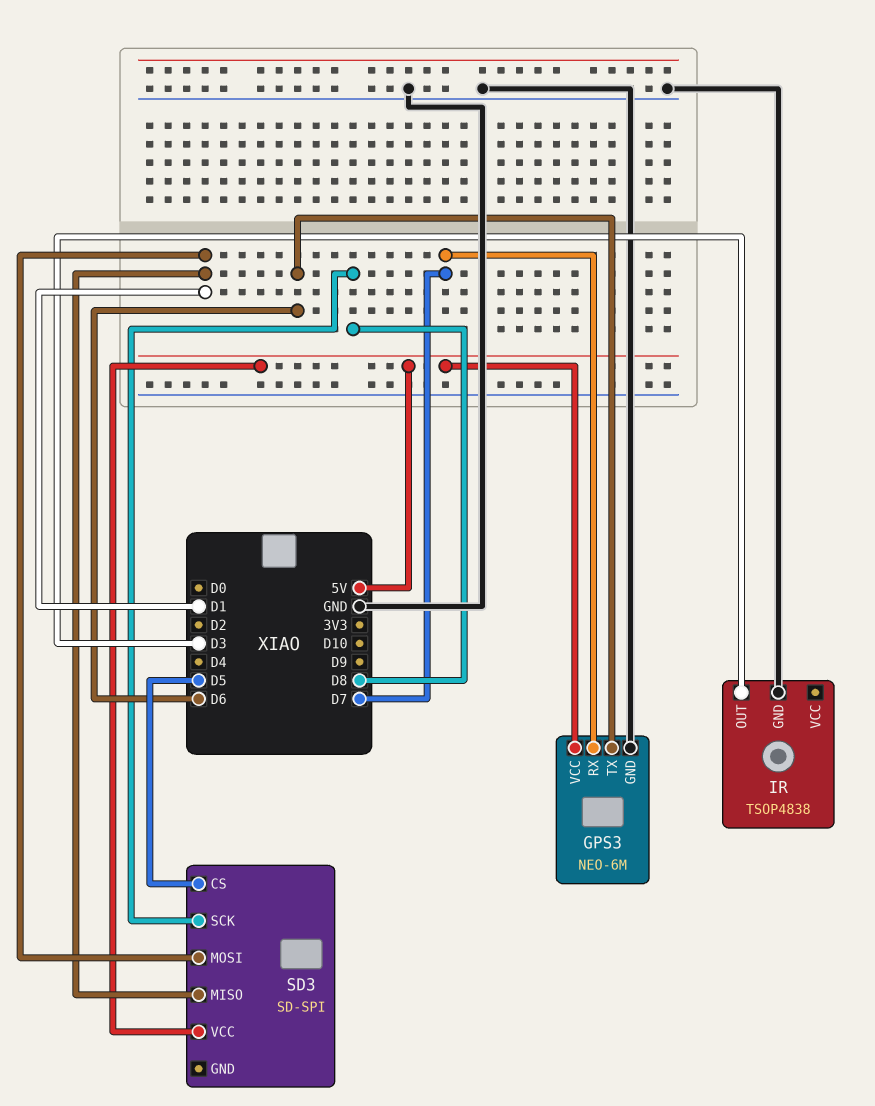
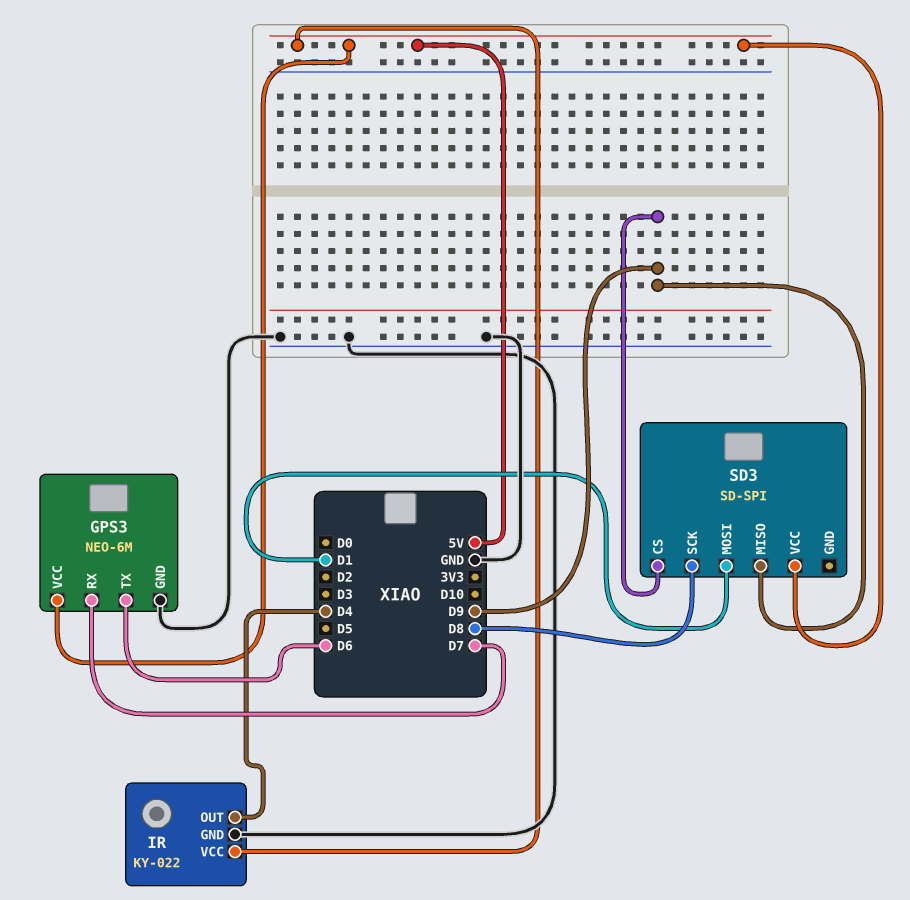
IR: TSOP4838 -> KY-022
IR pin OUT: D3 -> D4
IR pin VCC: none -> 5V
SD3 pin CS: D5 -> D9
SD3 pin MISO: D1 -> D9

